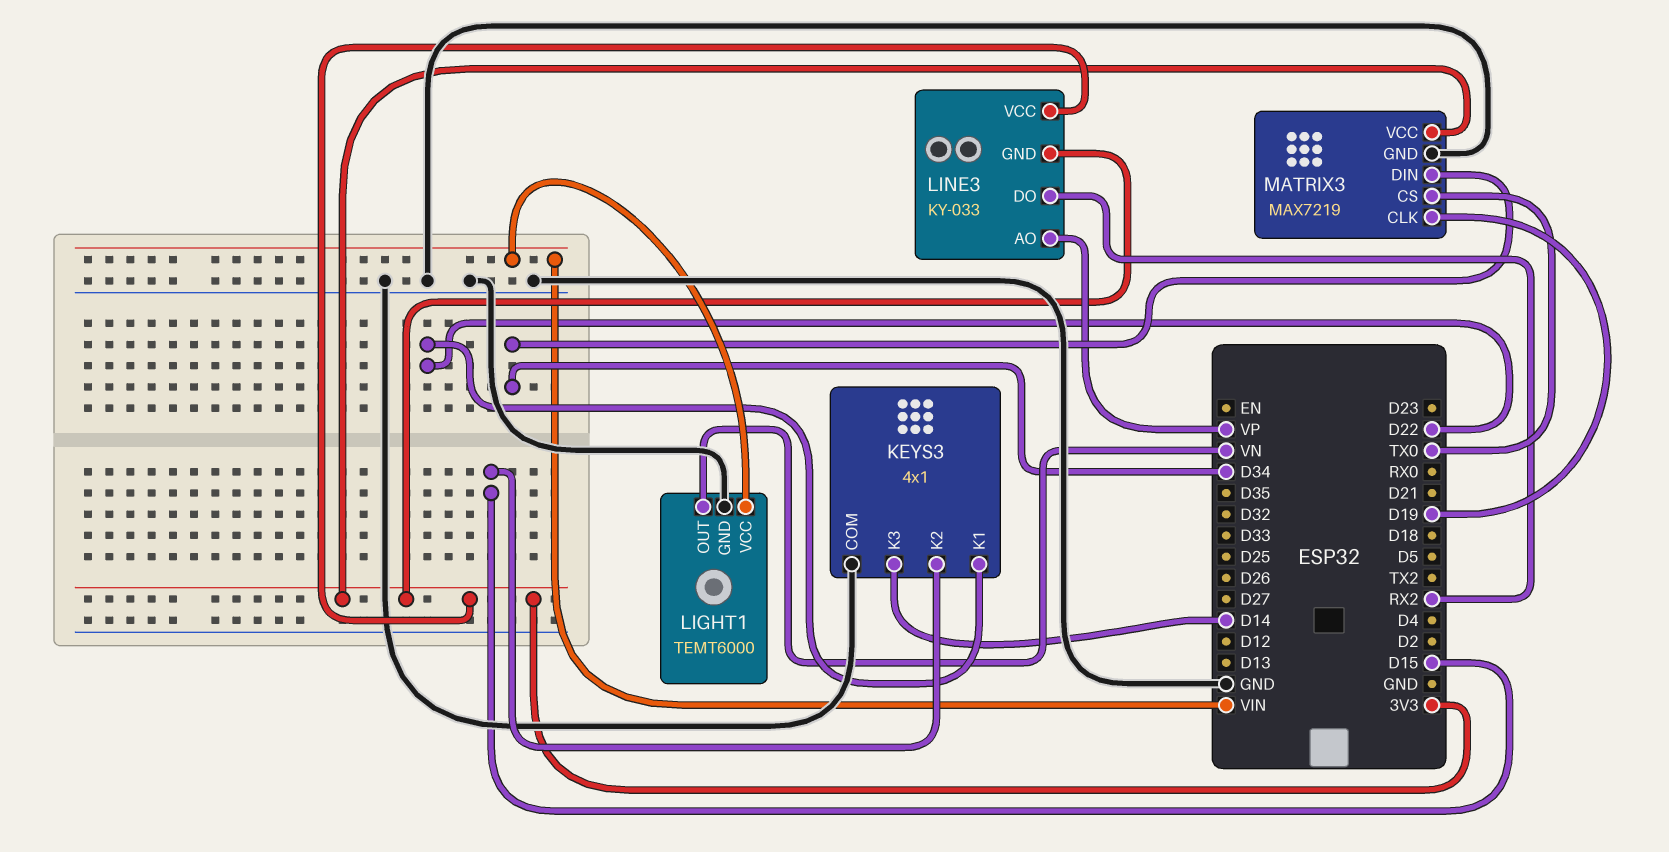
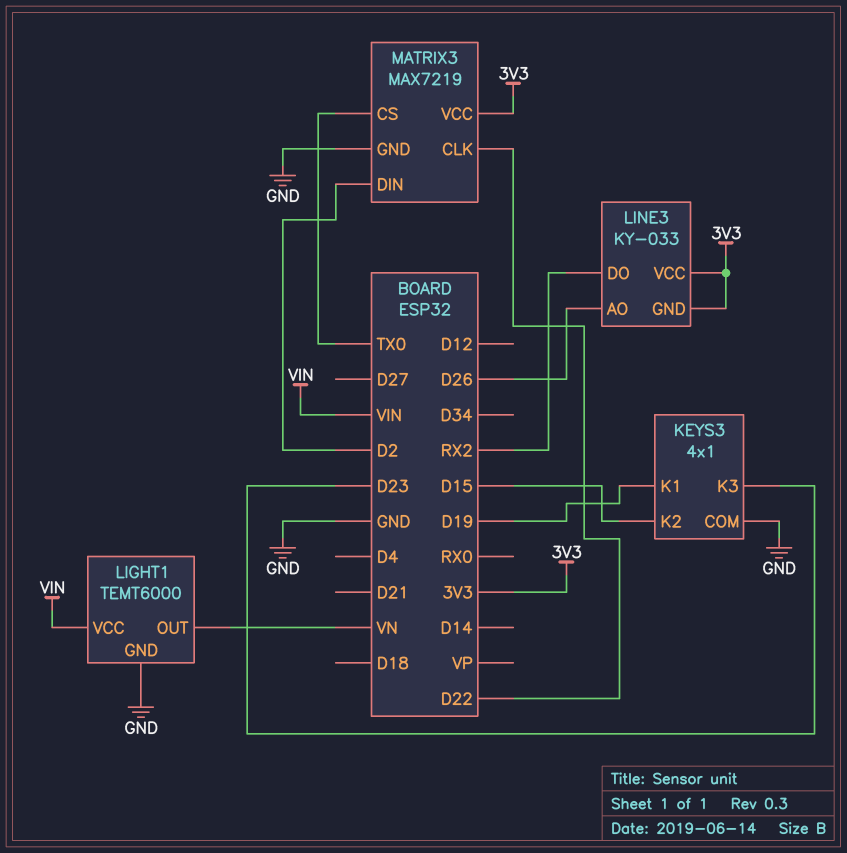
KEYS3 pin K1: D22 -> D19
KEYS3 pin K3: D14 -> D23
LINE3 pin AO: VP -> D26
MATRIX3 pin CLK: D19 -> D22
MATRIX3 pin DIN: D34 -> D2

